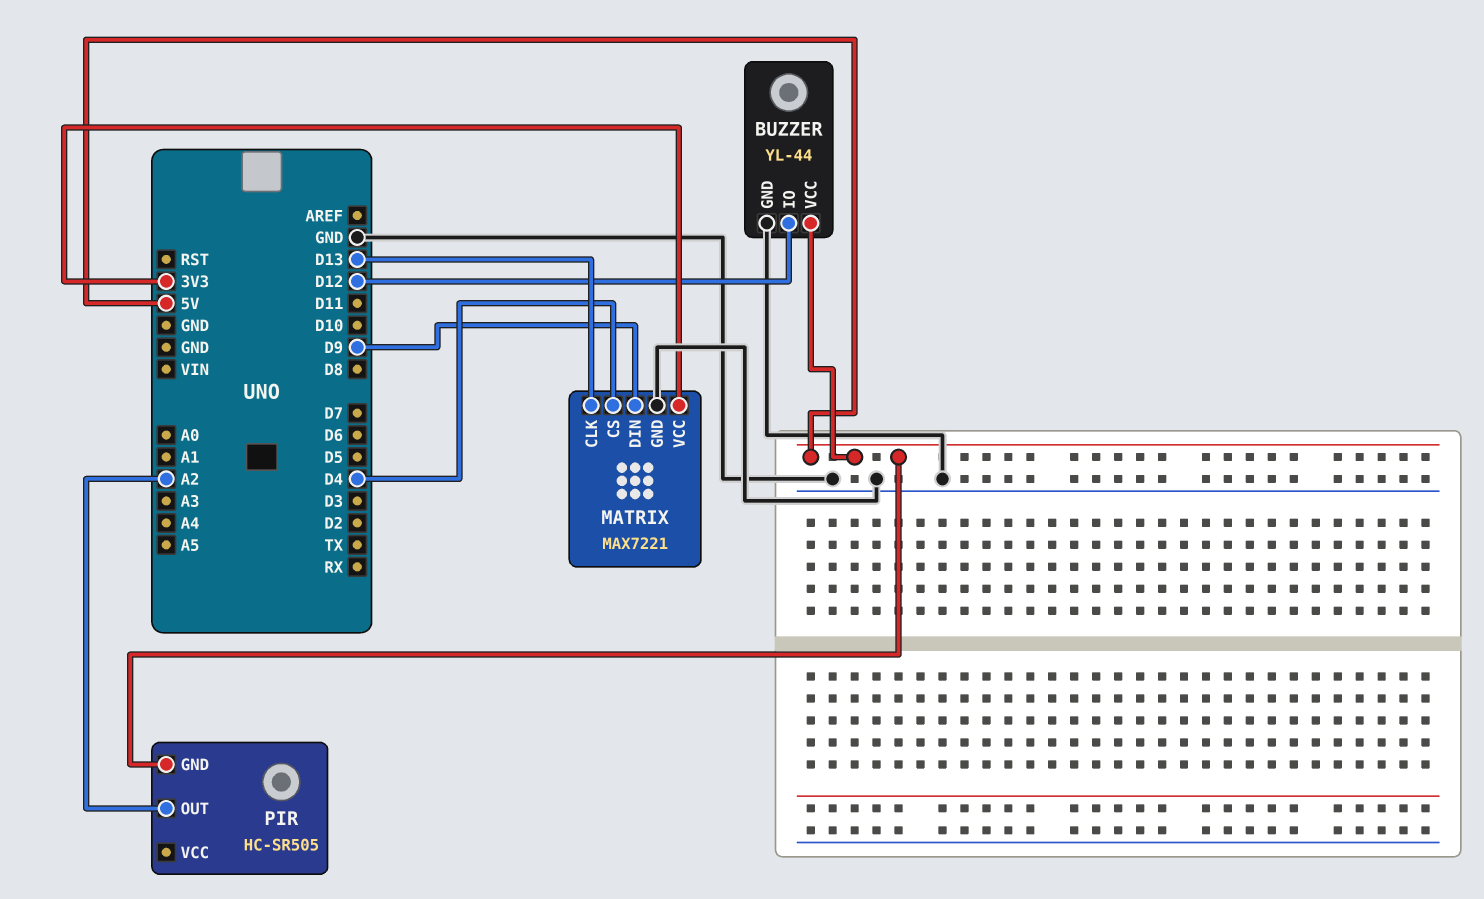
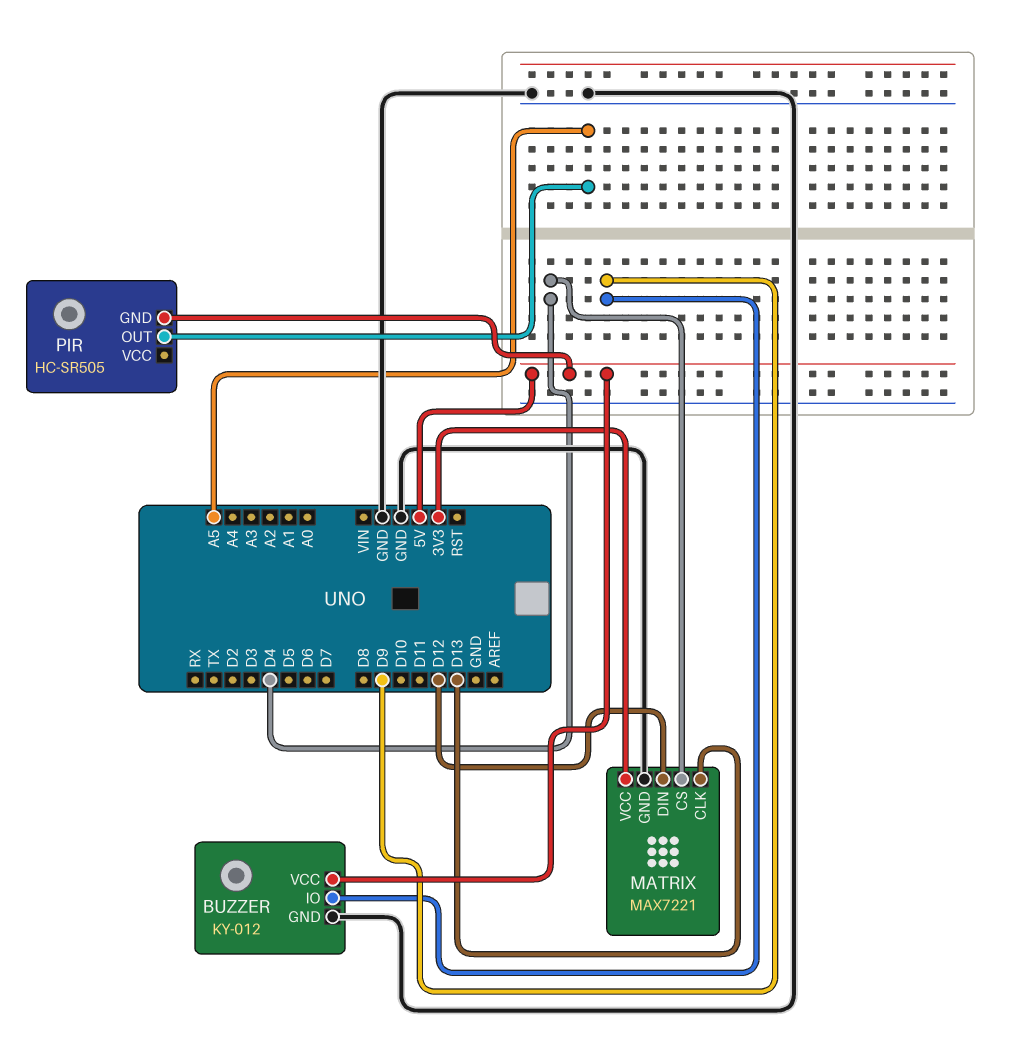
BUZZER: YL-44 -> KY-012
BUZZER pin IO: D12 -> D9
MATRIX pin DIN: D9 -> D12
PIR pin OUT: A2 -> A5

